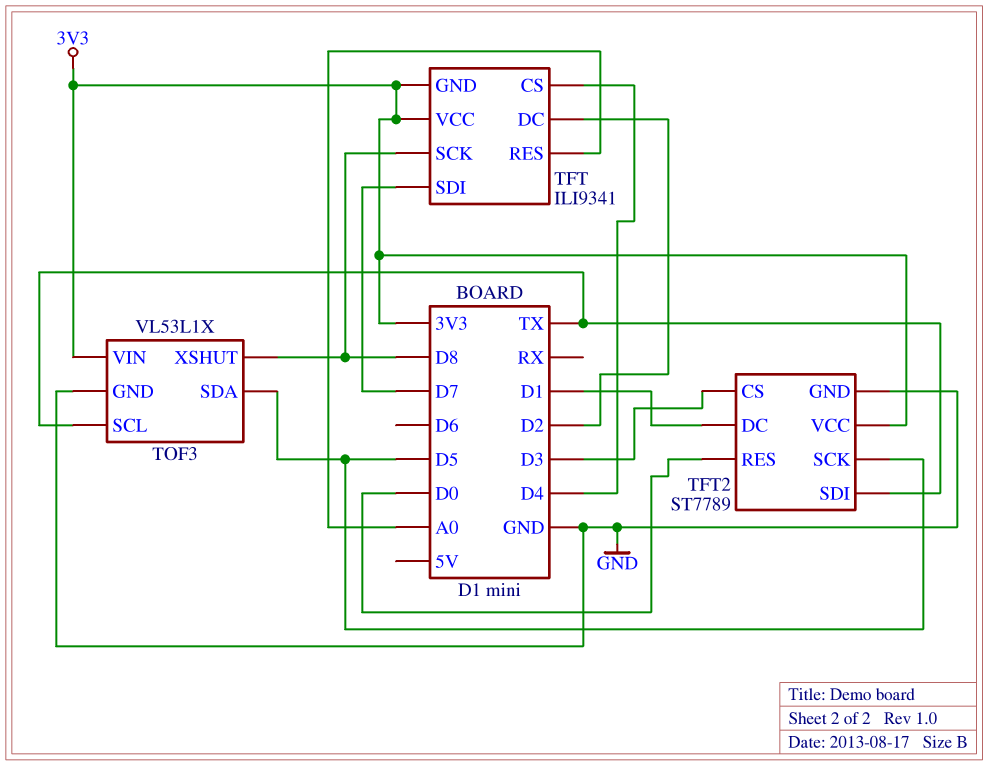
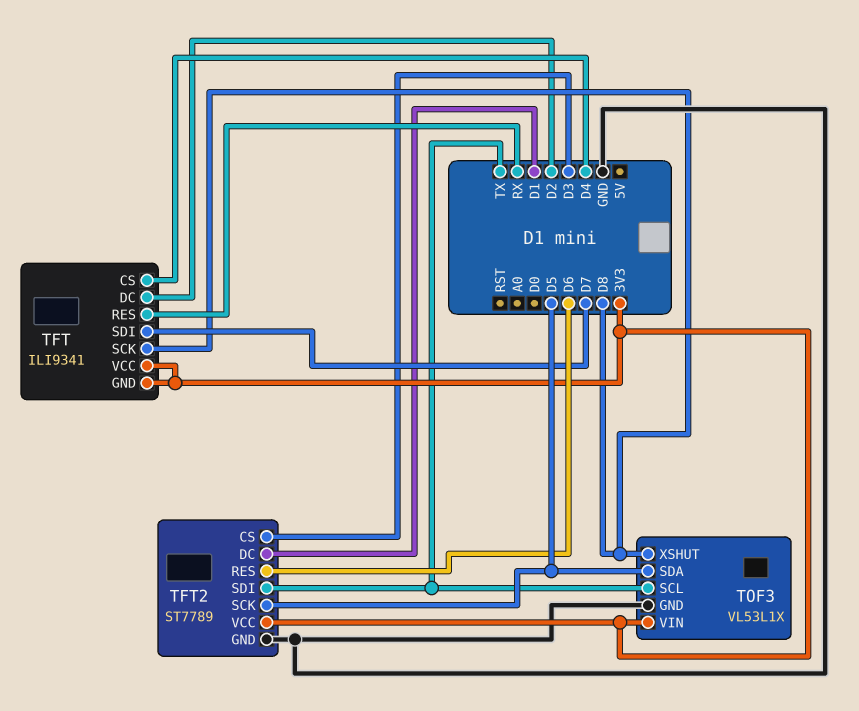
TFT pin RES: A0 -> RX
TFT2 pin RES: D0 -> D6

